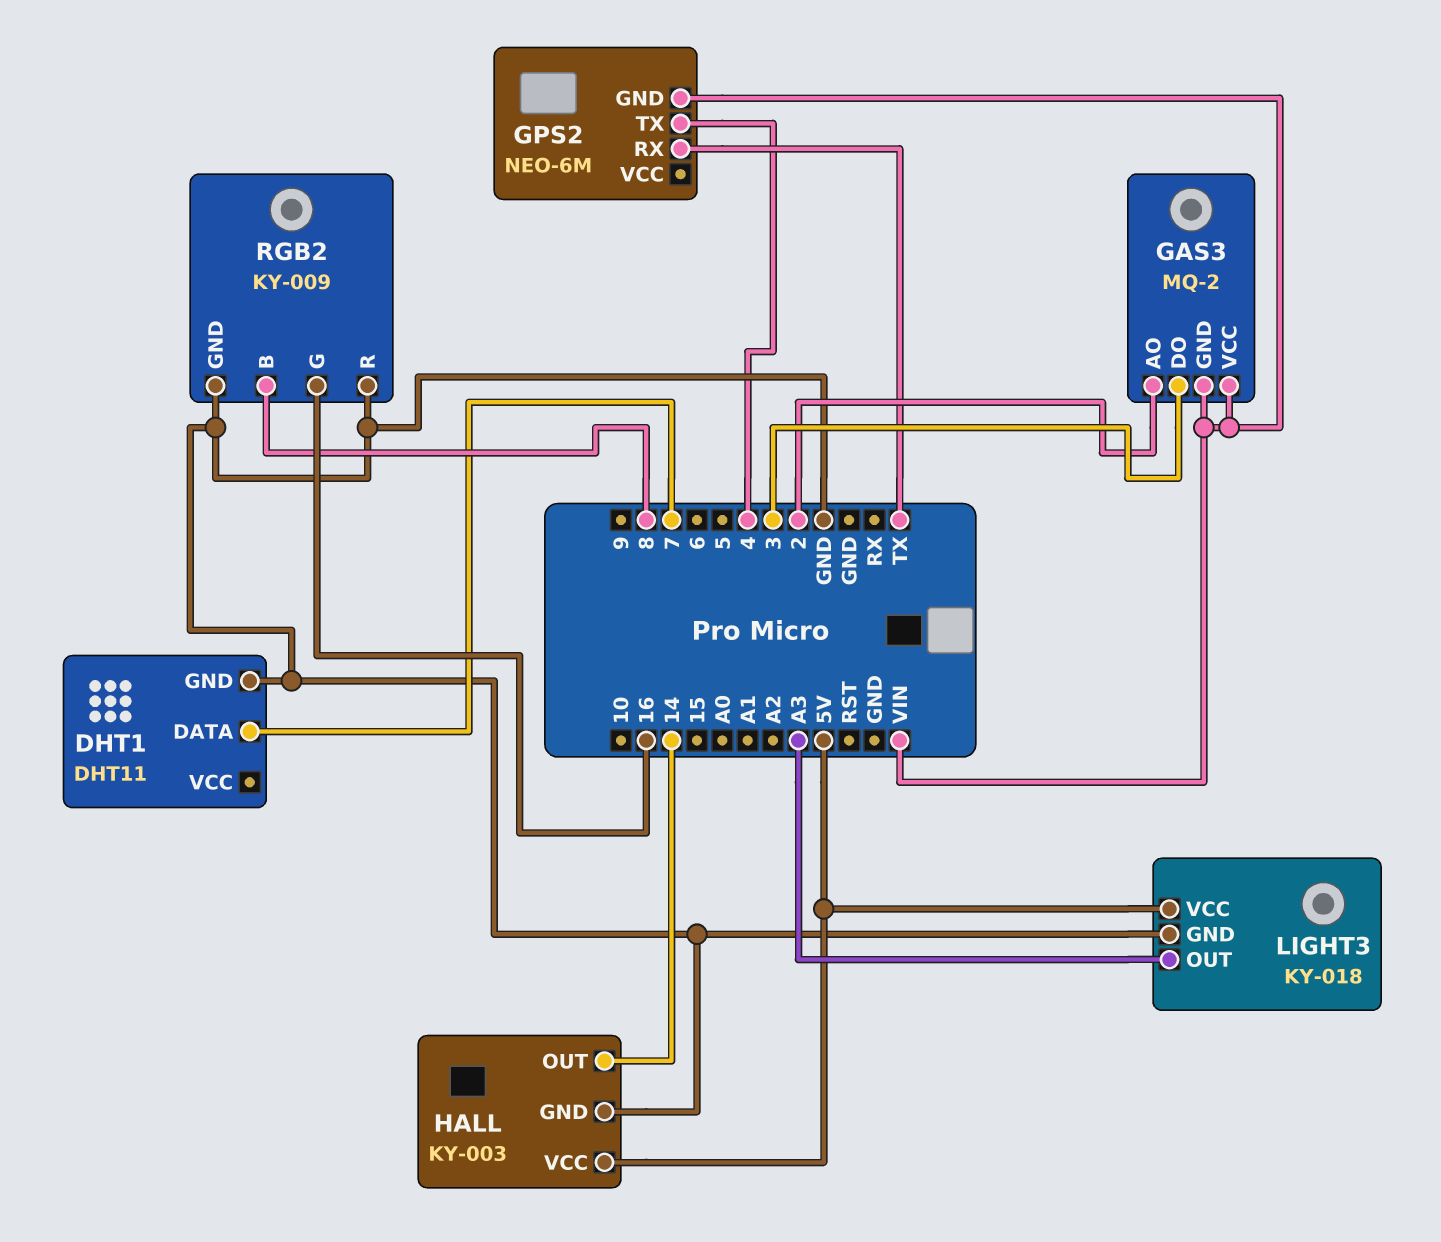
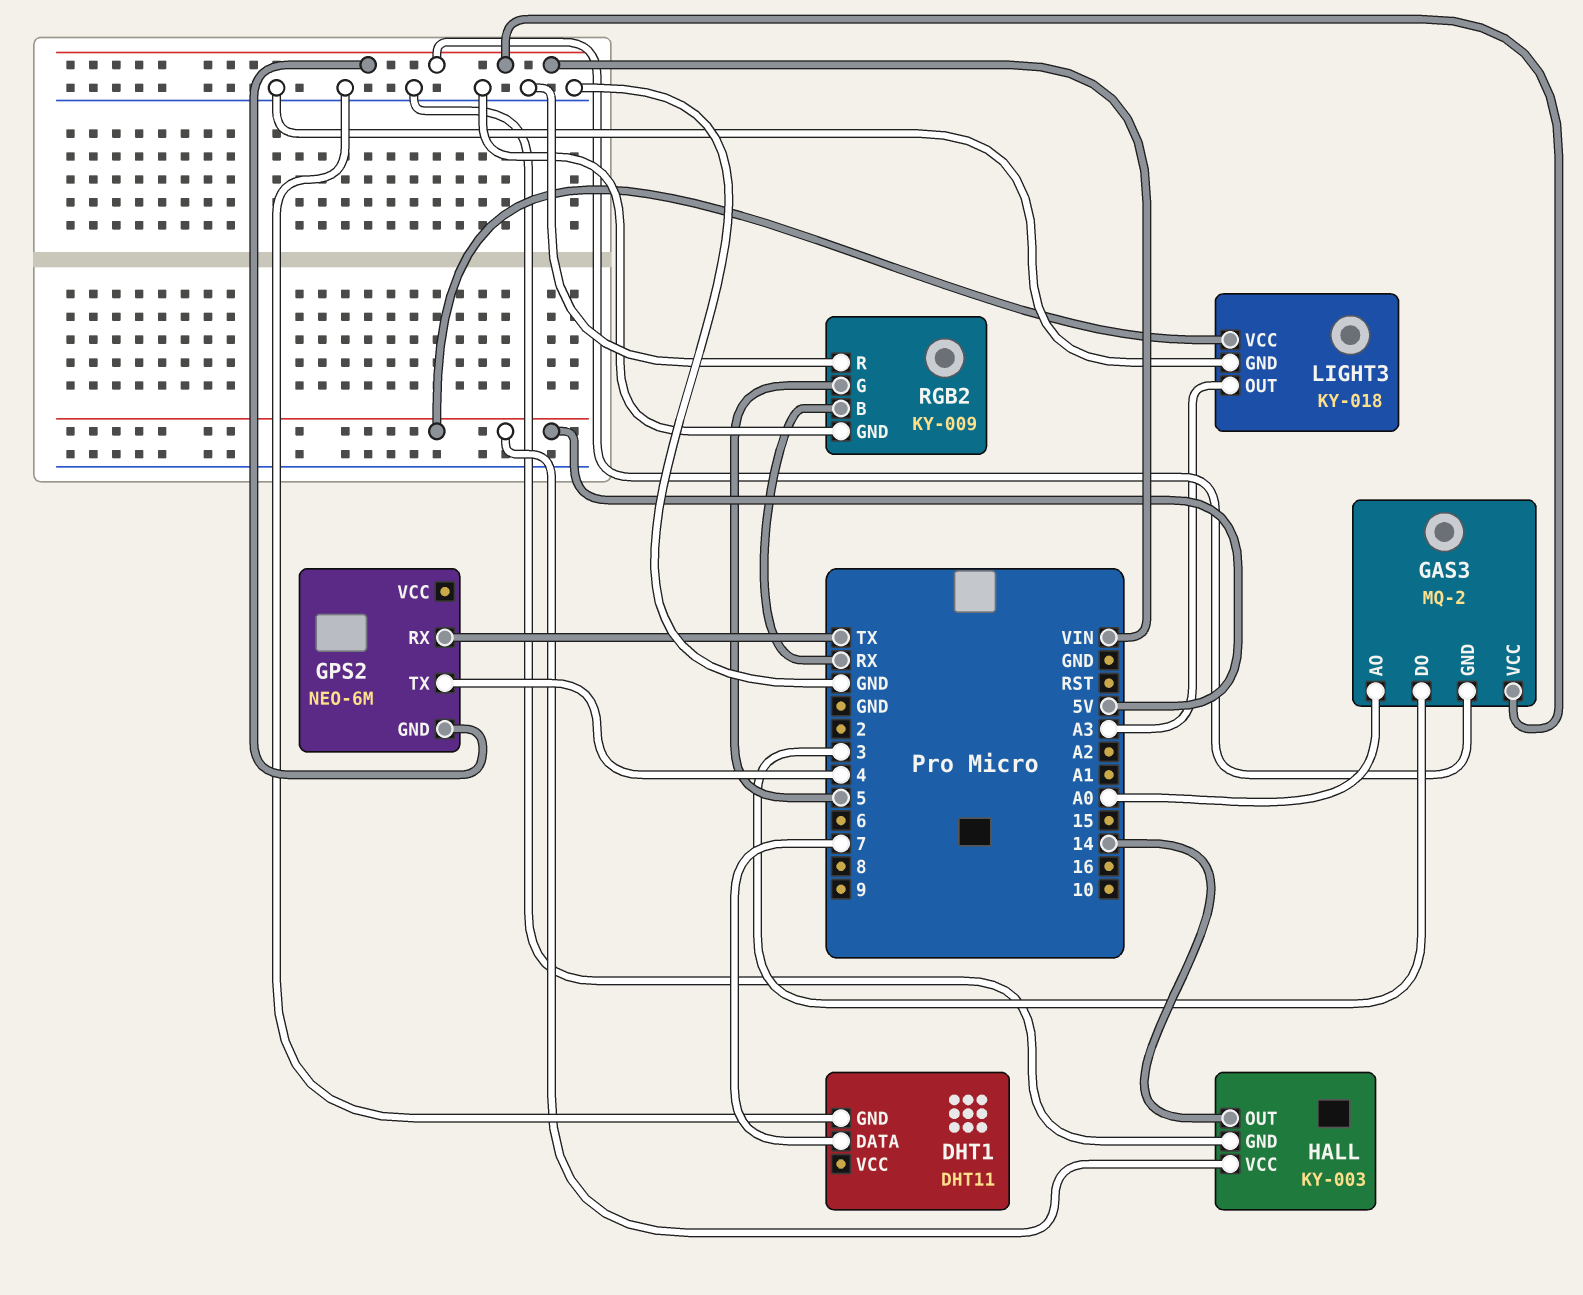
GAS3 pin AO: 2 -> A0
RGB2 pin B: 8 -> RX
RGB2 pin G: 16 -> 5

